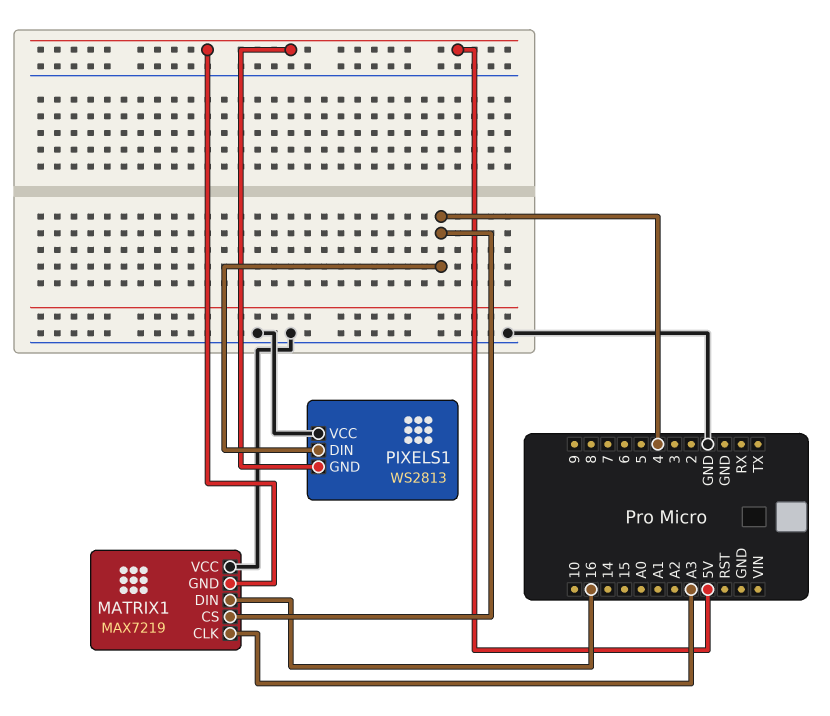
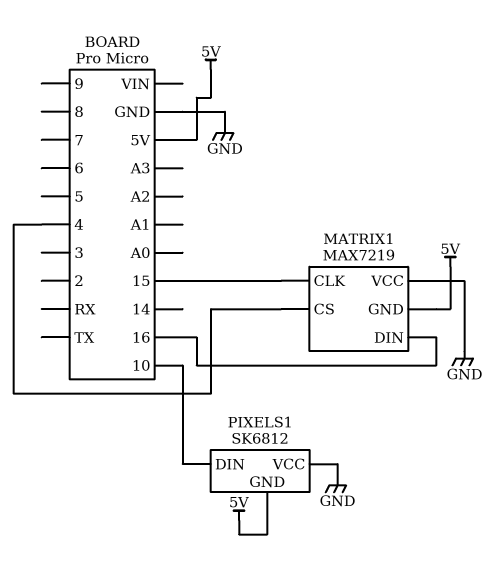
MATRIX1 pin CLK: A3 -> 15
PIXELS1: WS2813 -> SK6812
PIXELS1 pin DIN: 4 -> 10

